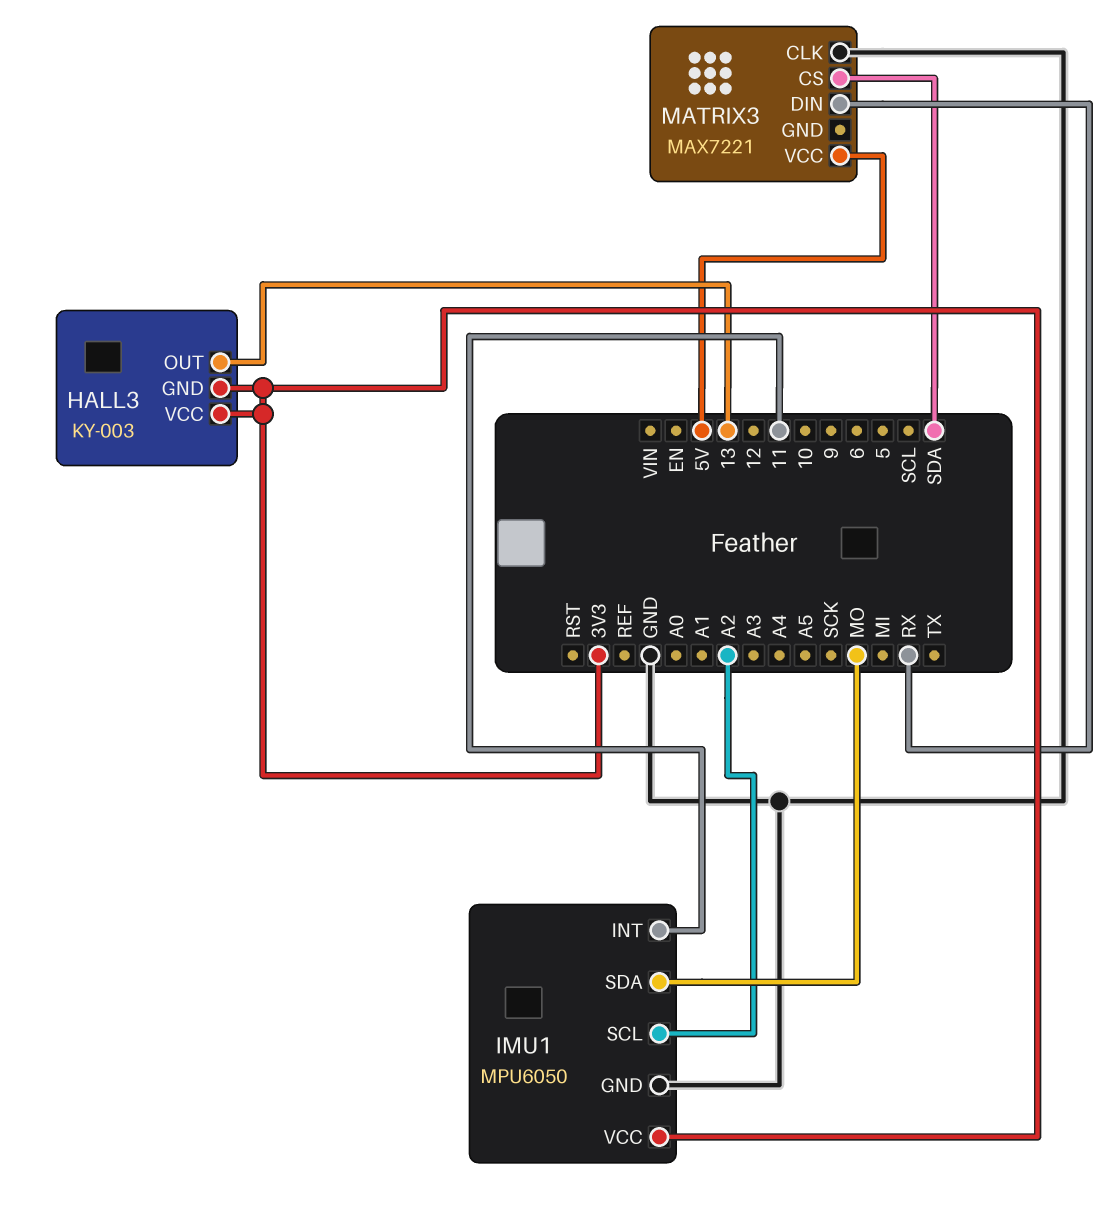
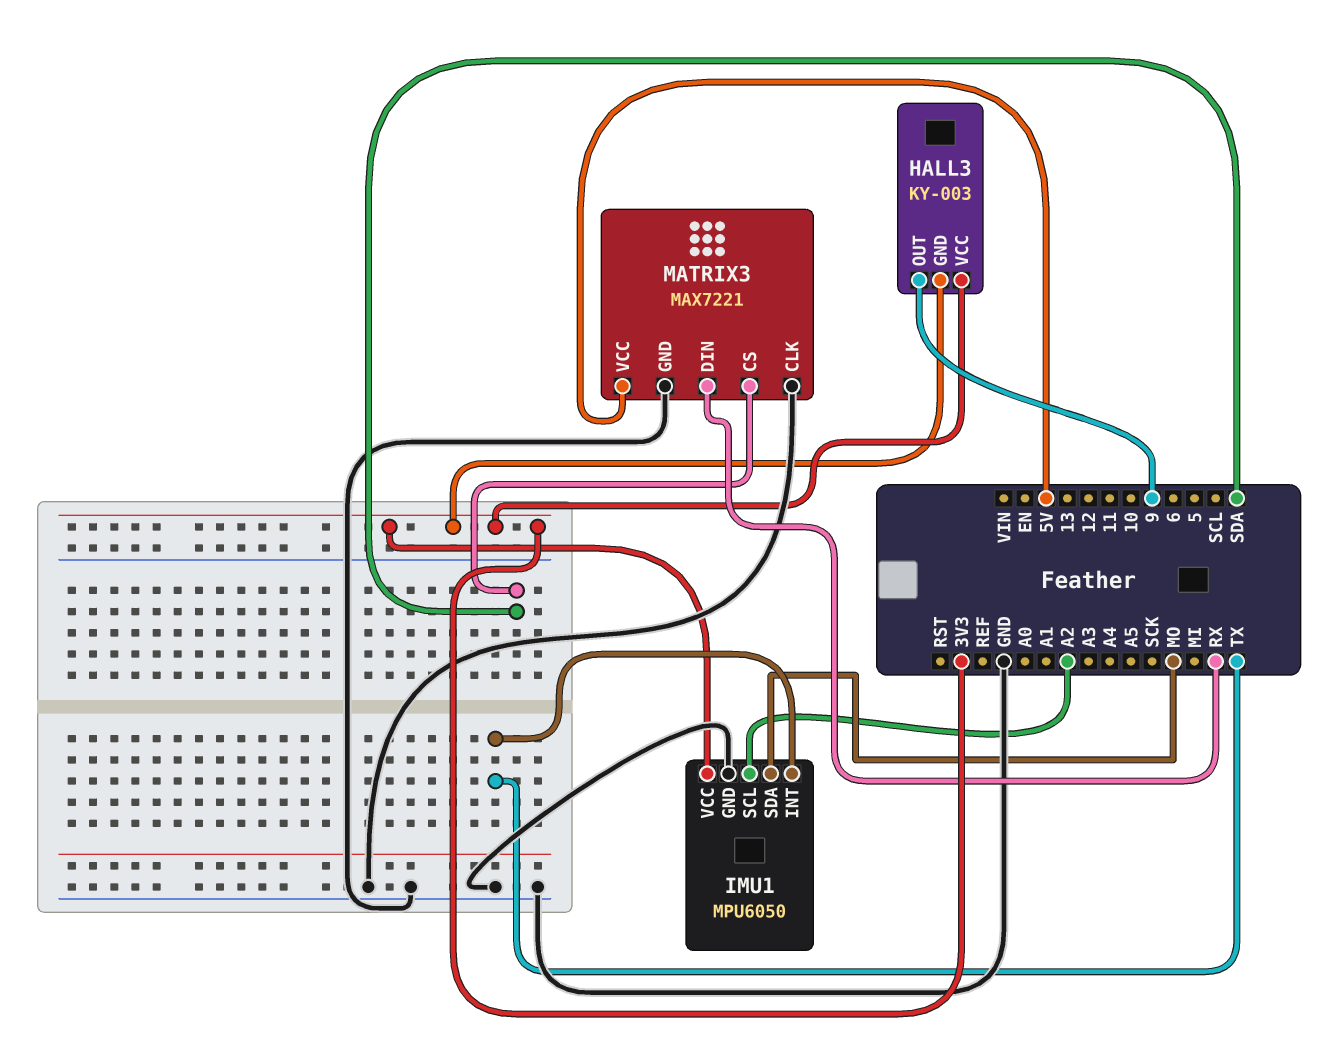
HALL3 pin OUT: 13 -> 9
IMU1 pin INT: 11 -> TX
MATRIX3 pin GND: none -> GND

